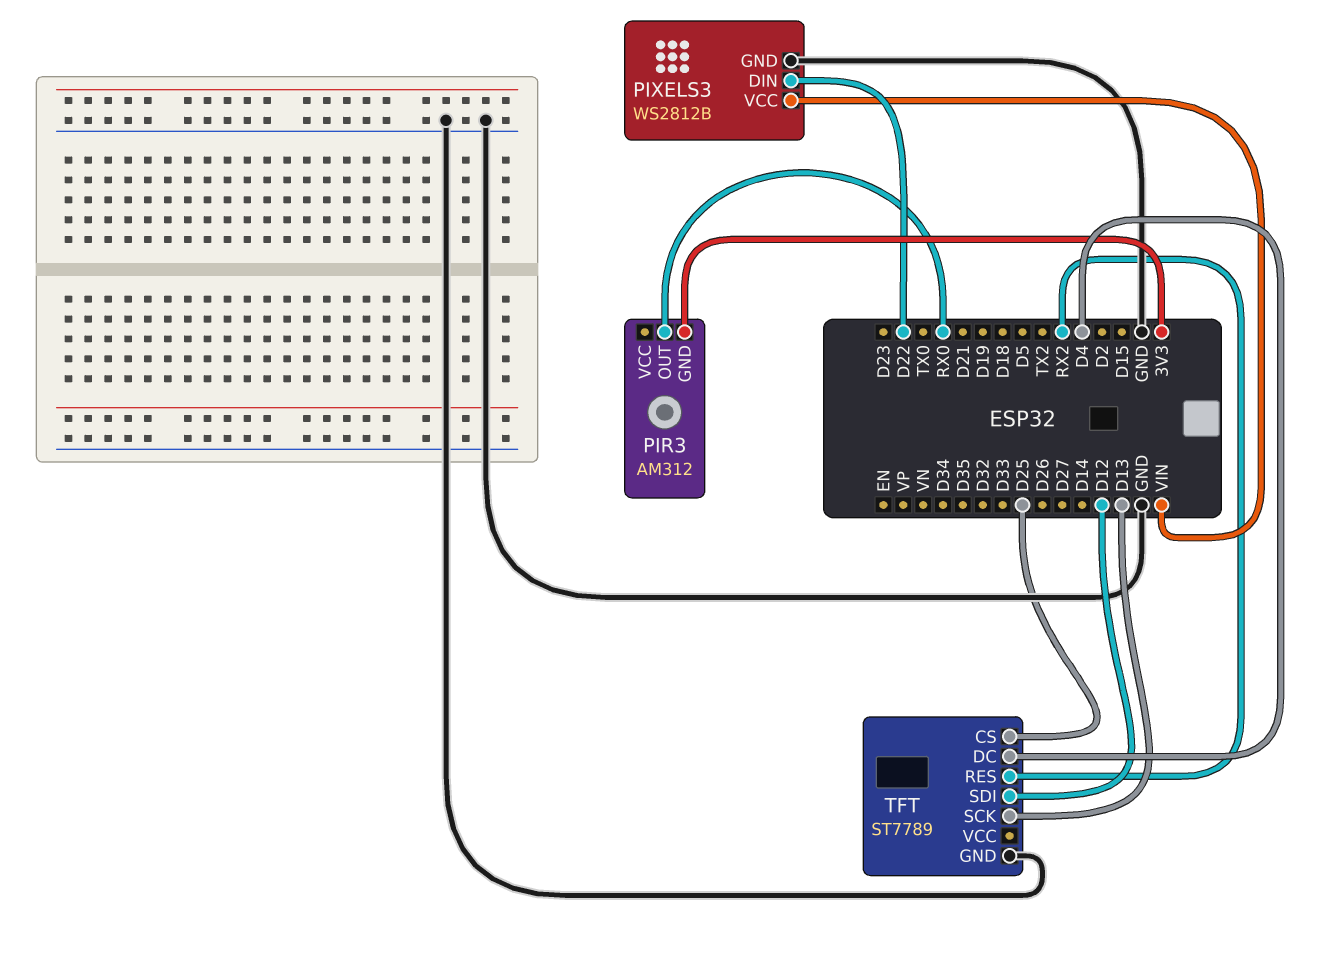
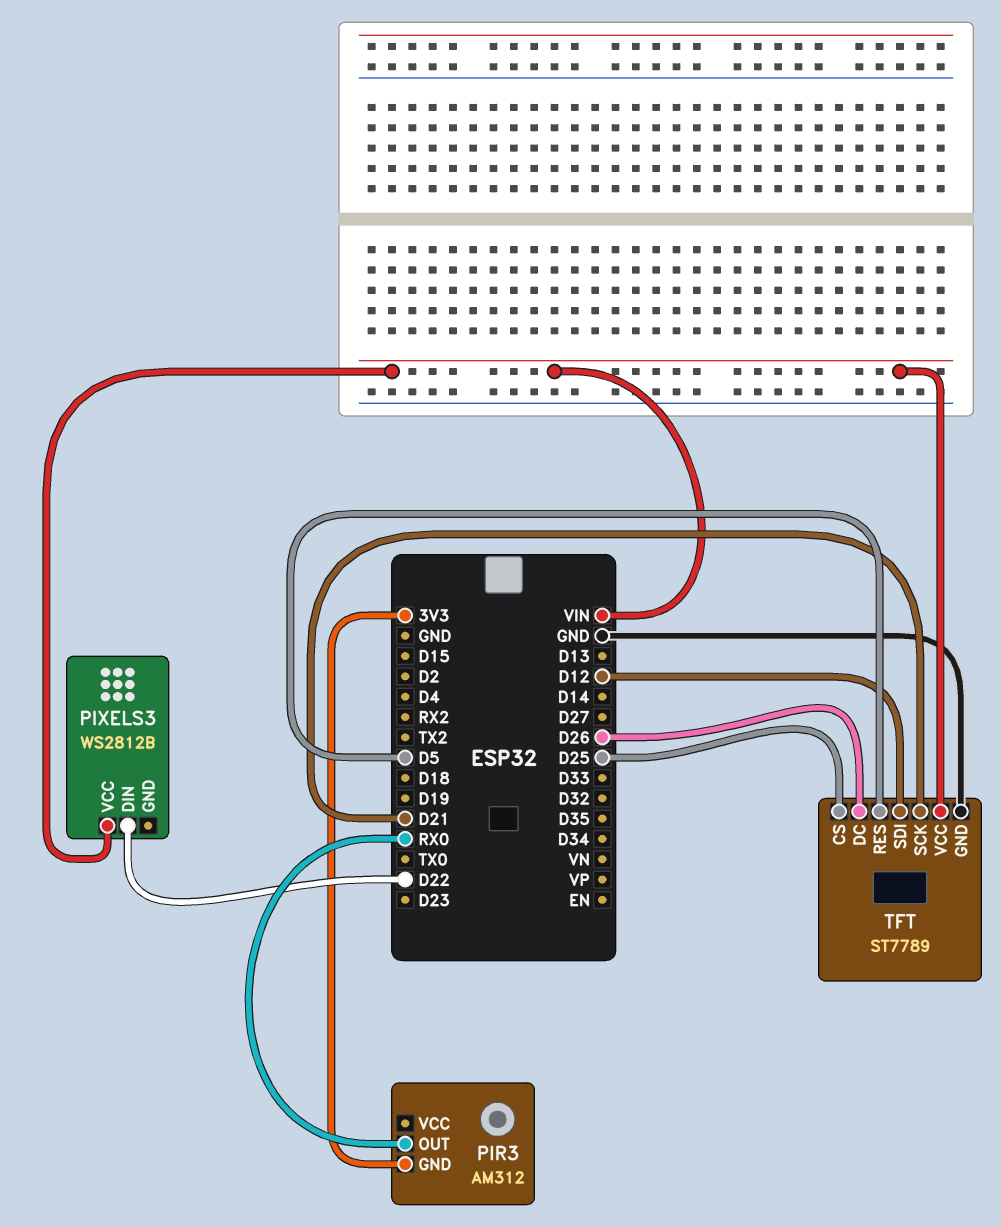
PIXELS3 pin GND: GND -> none
TFT pin DC: D4 -> D26
TFT pin RES: RX2 -> D5
TFT pin SCK: D13 -> D21
TFT pin VCC: none -> VIN

